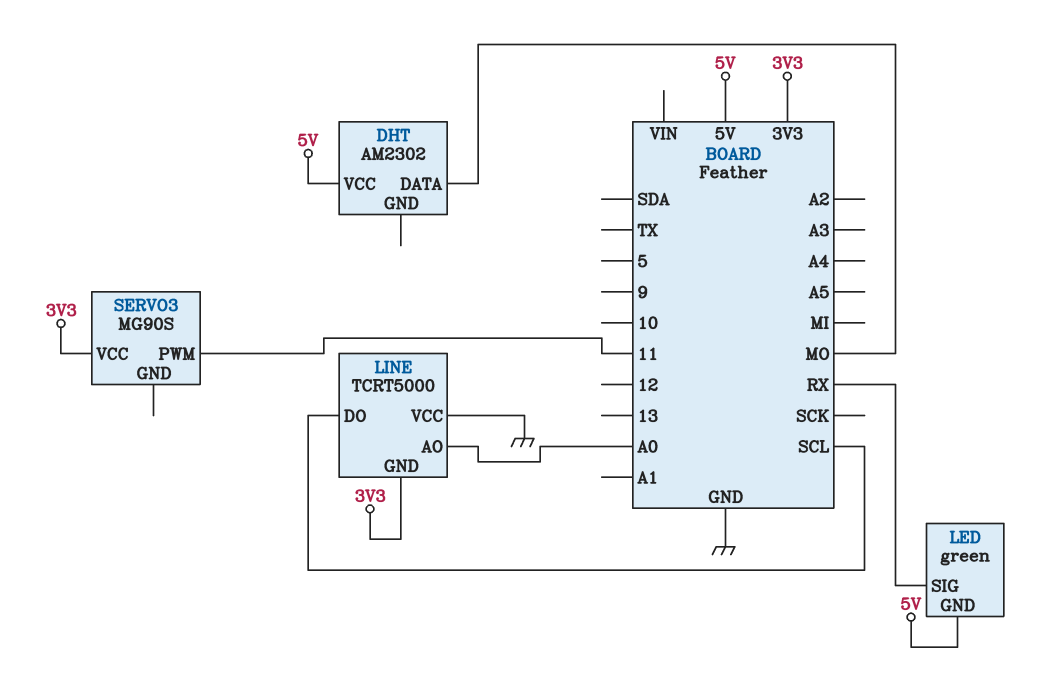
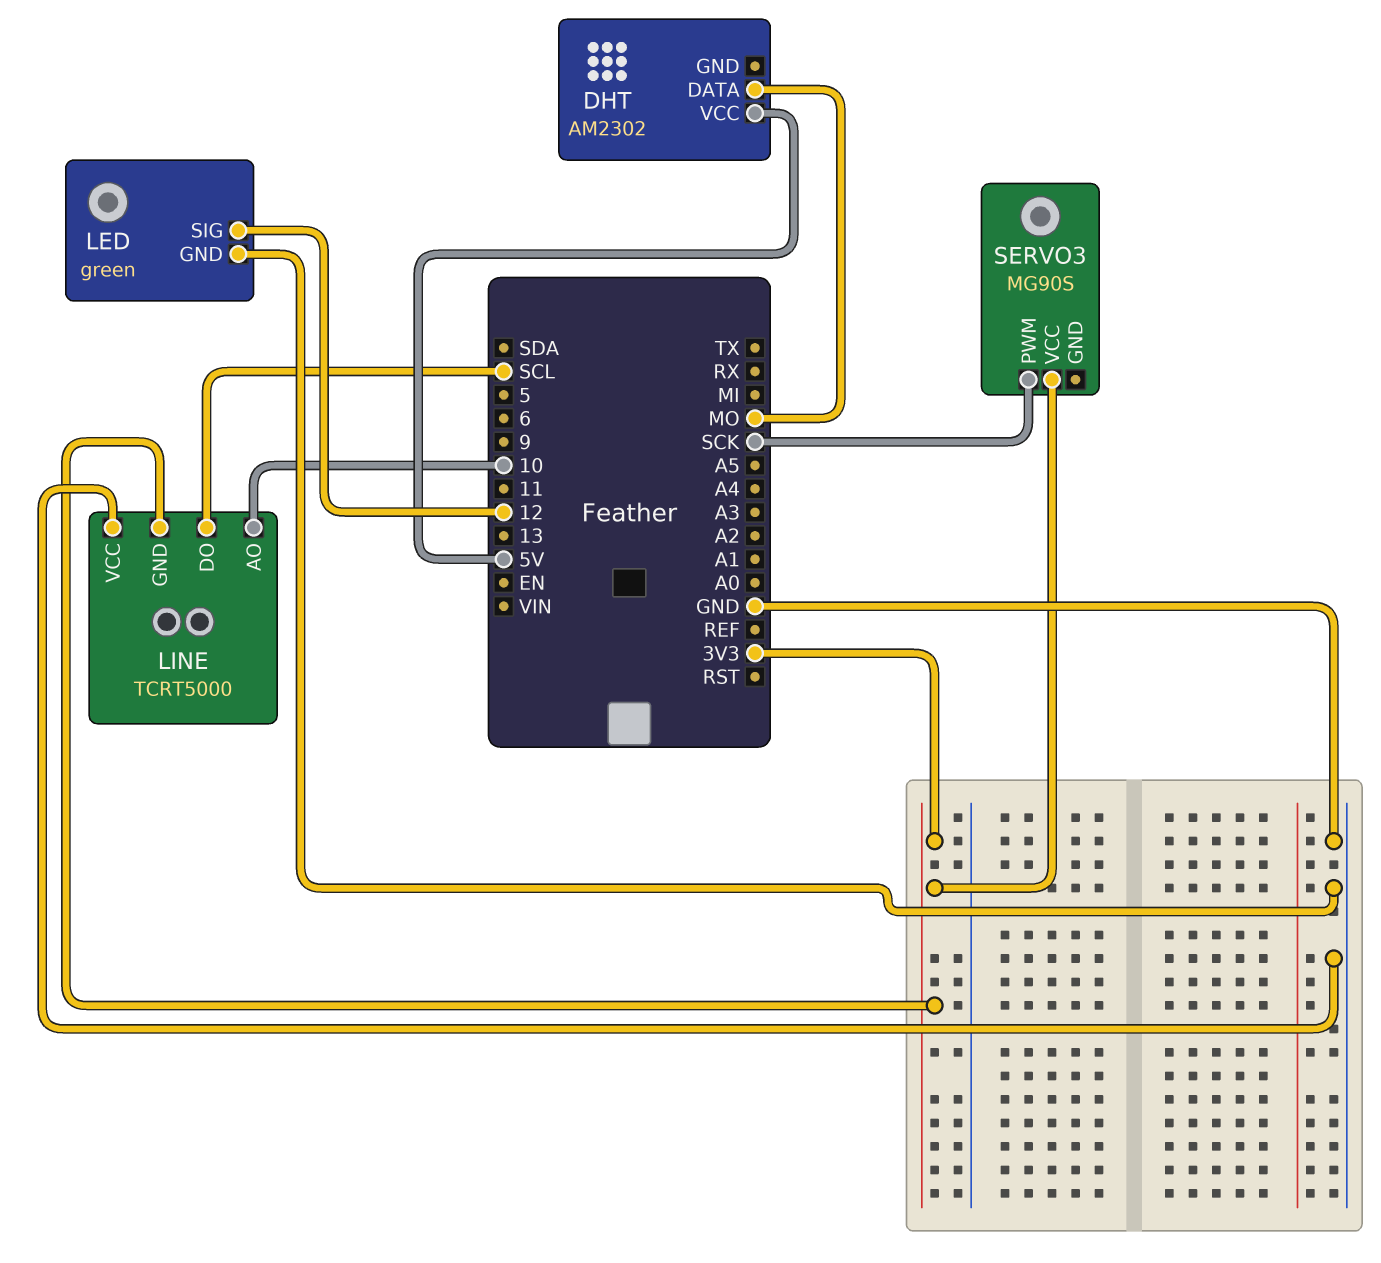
LED pin GND: 5V -> GND
LED pin SIG: RX -> 12
LINE pin AO: A0 -> 10
SERVO3 pin PWM: 11 -> SCK

